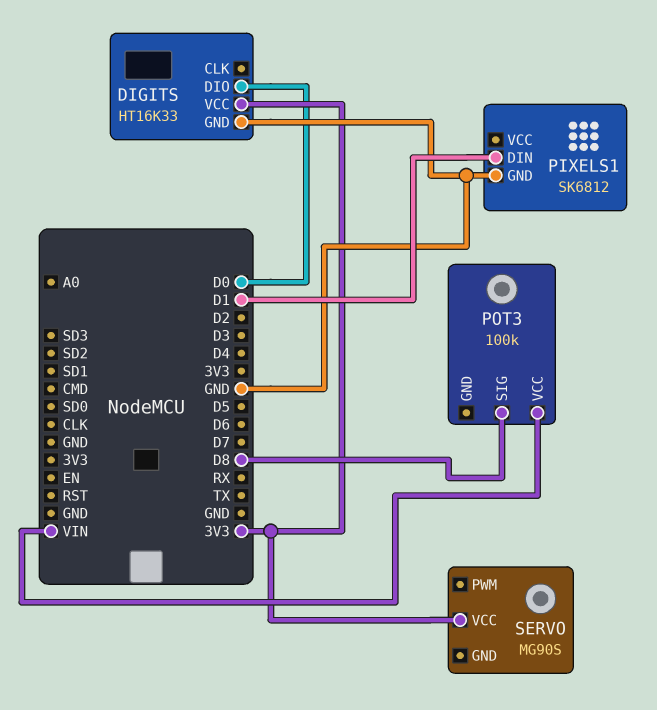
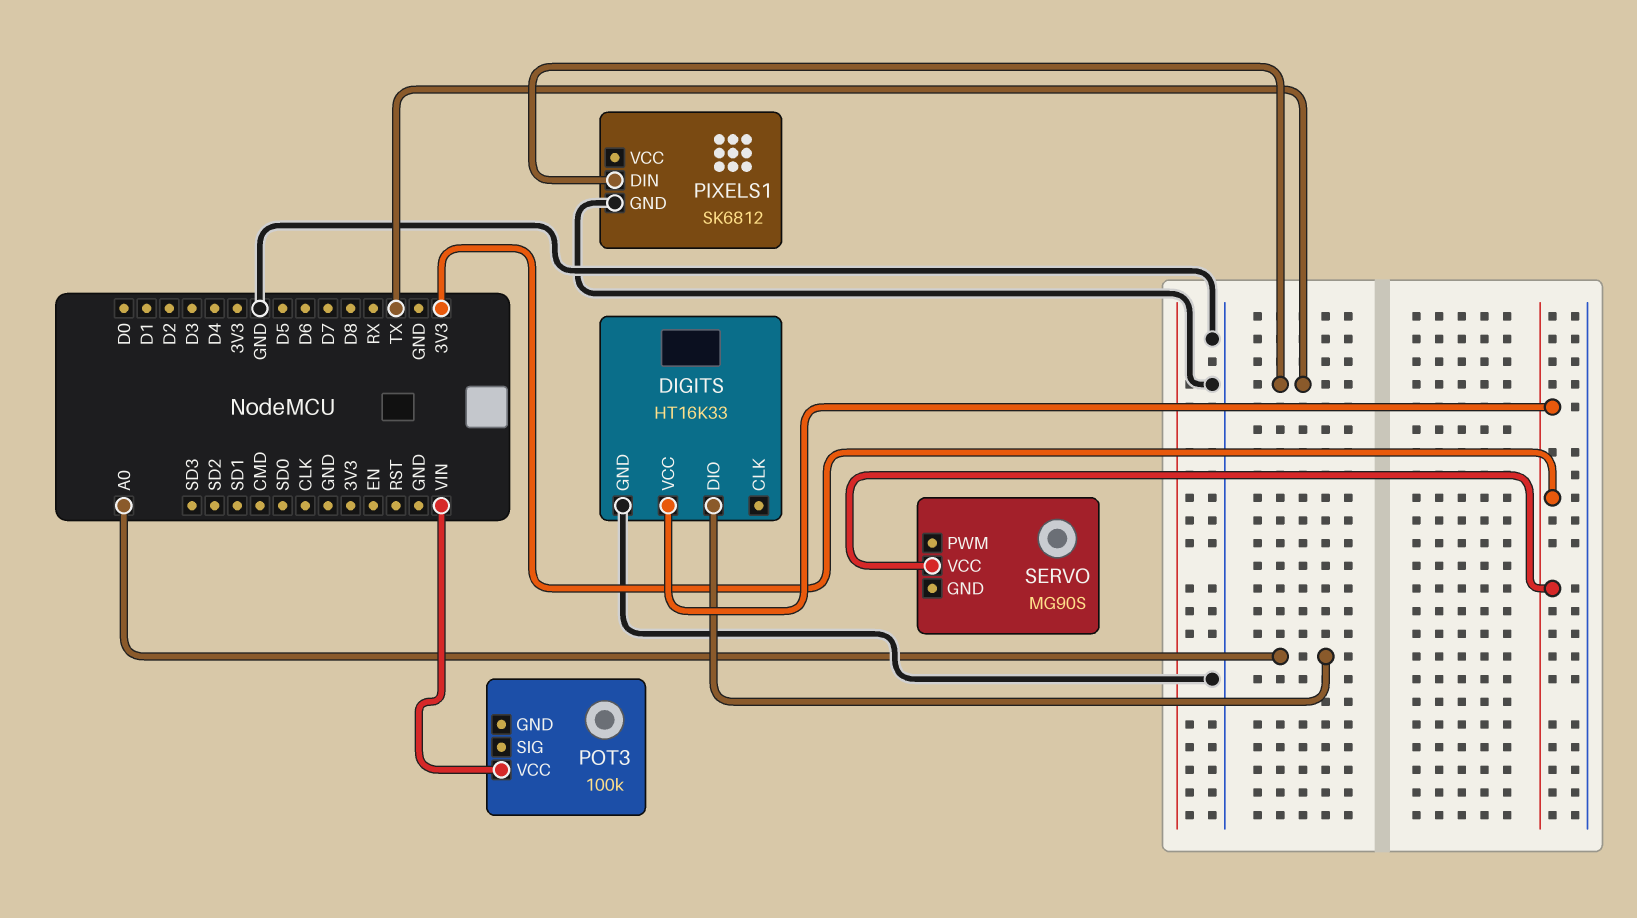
DIGITS pin DIO: D0 -> A0
PIXELS1 pin DIN: D1 -> TX
POT3 pin SIG: D8 -> none

